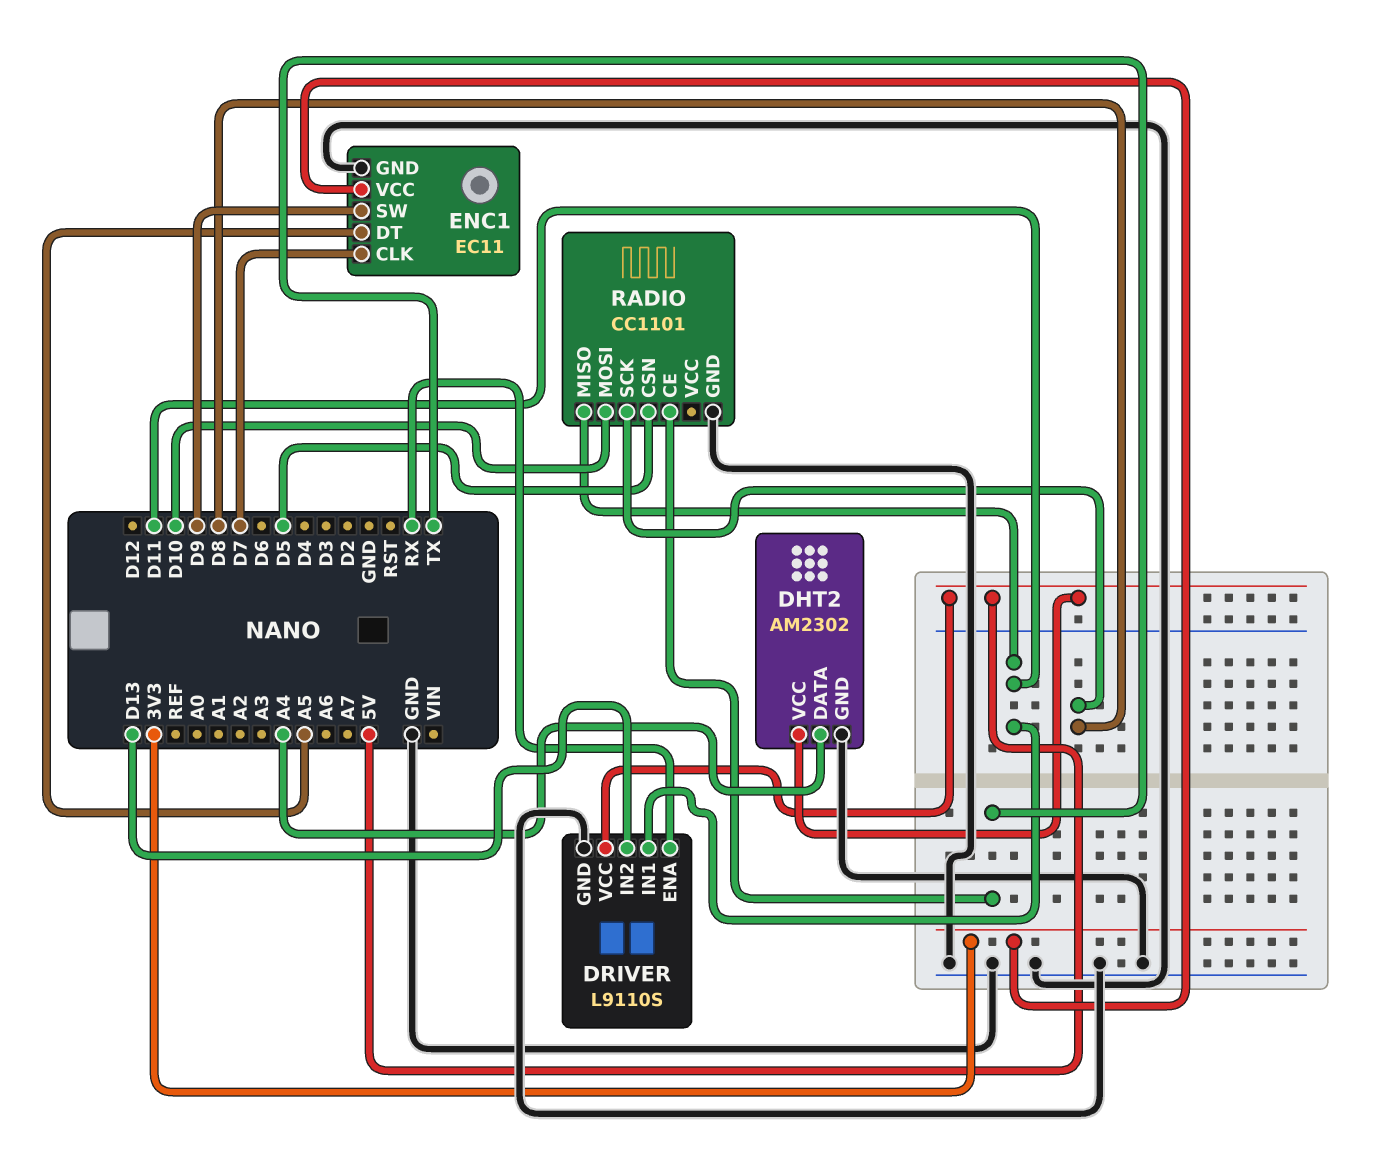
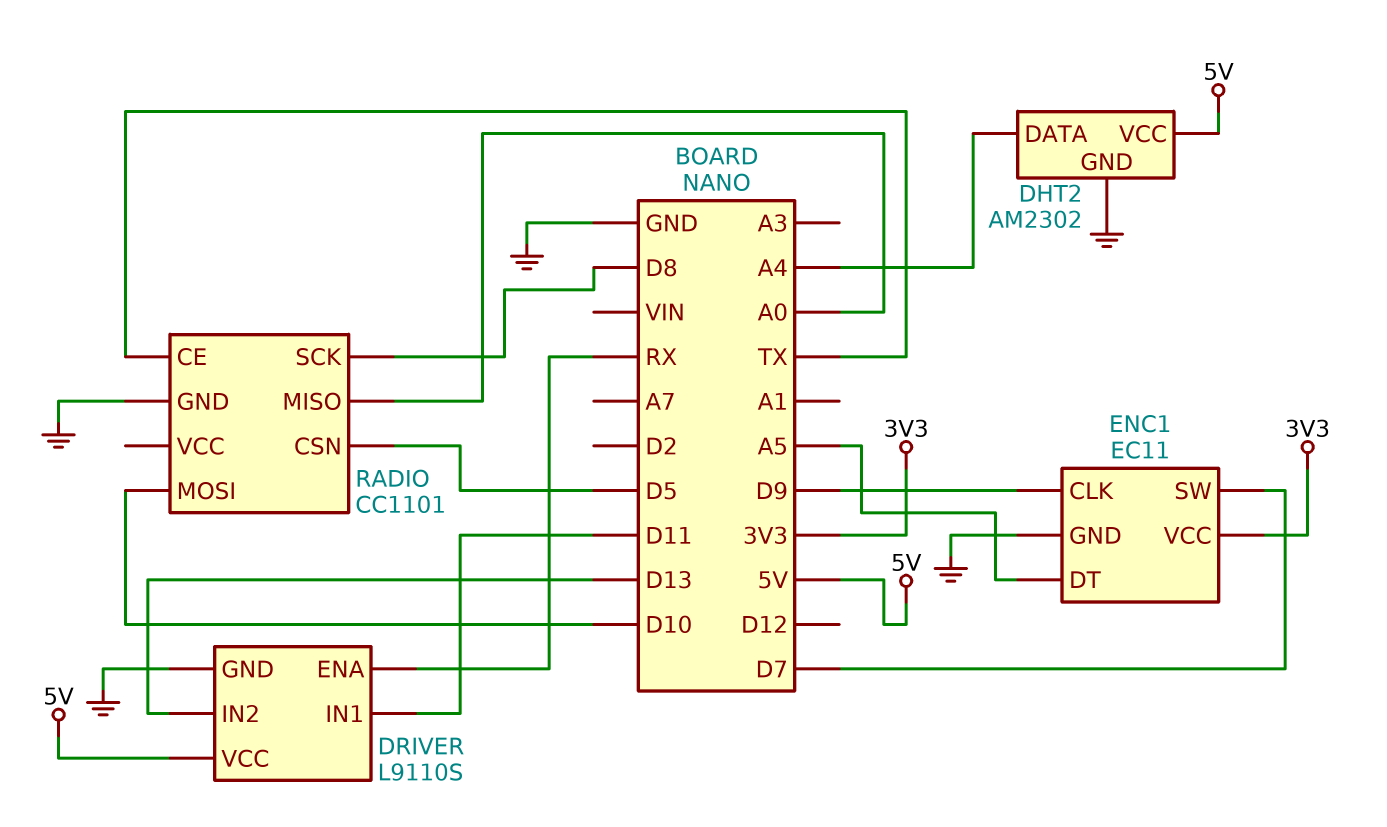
ENC1 pin CLK: D7 -> D9
ENC1 pin SW: D9 -> D7
RADIO pin MISO: D11 -> A0

